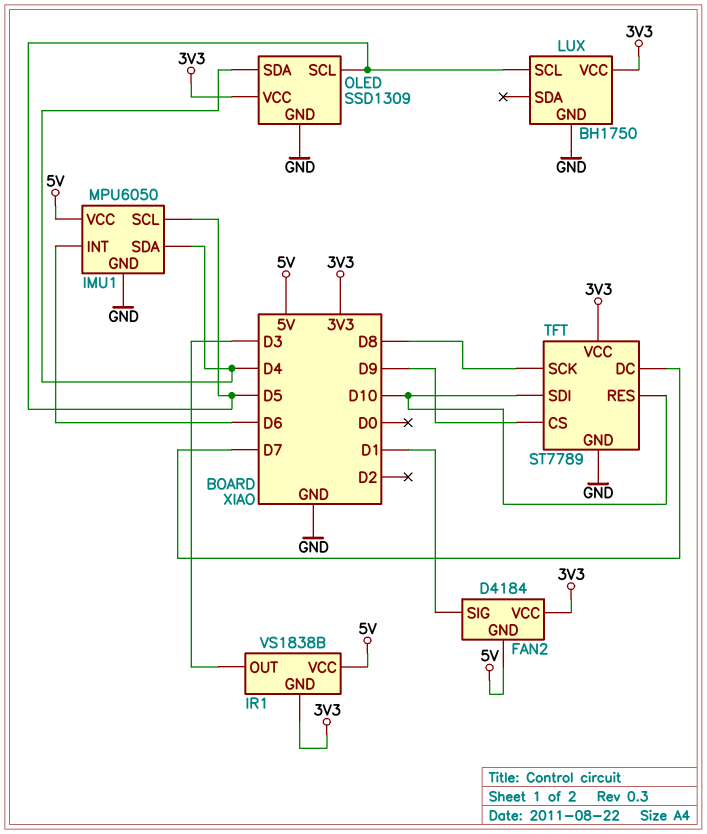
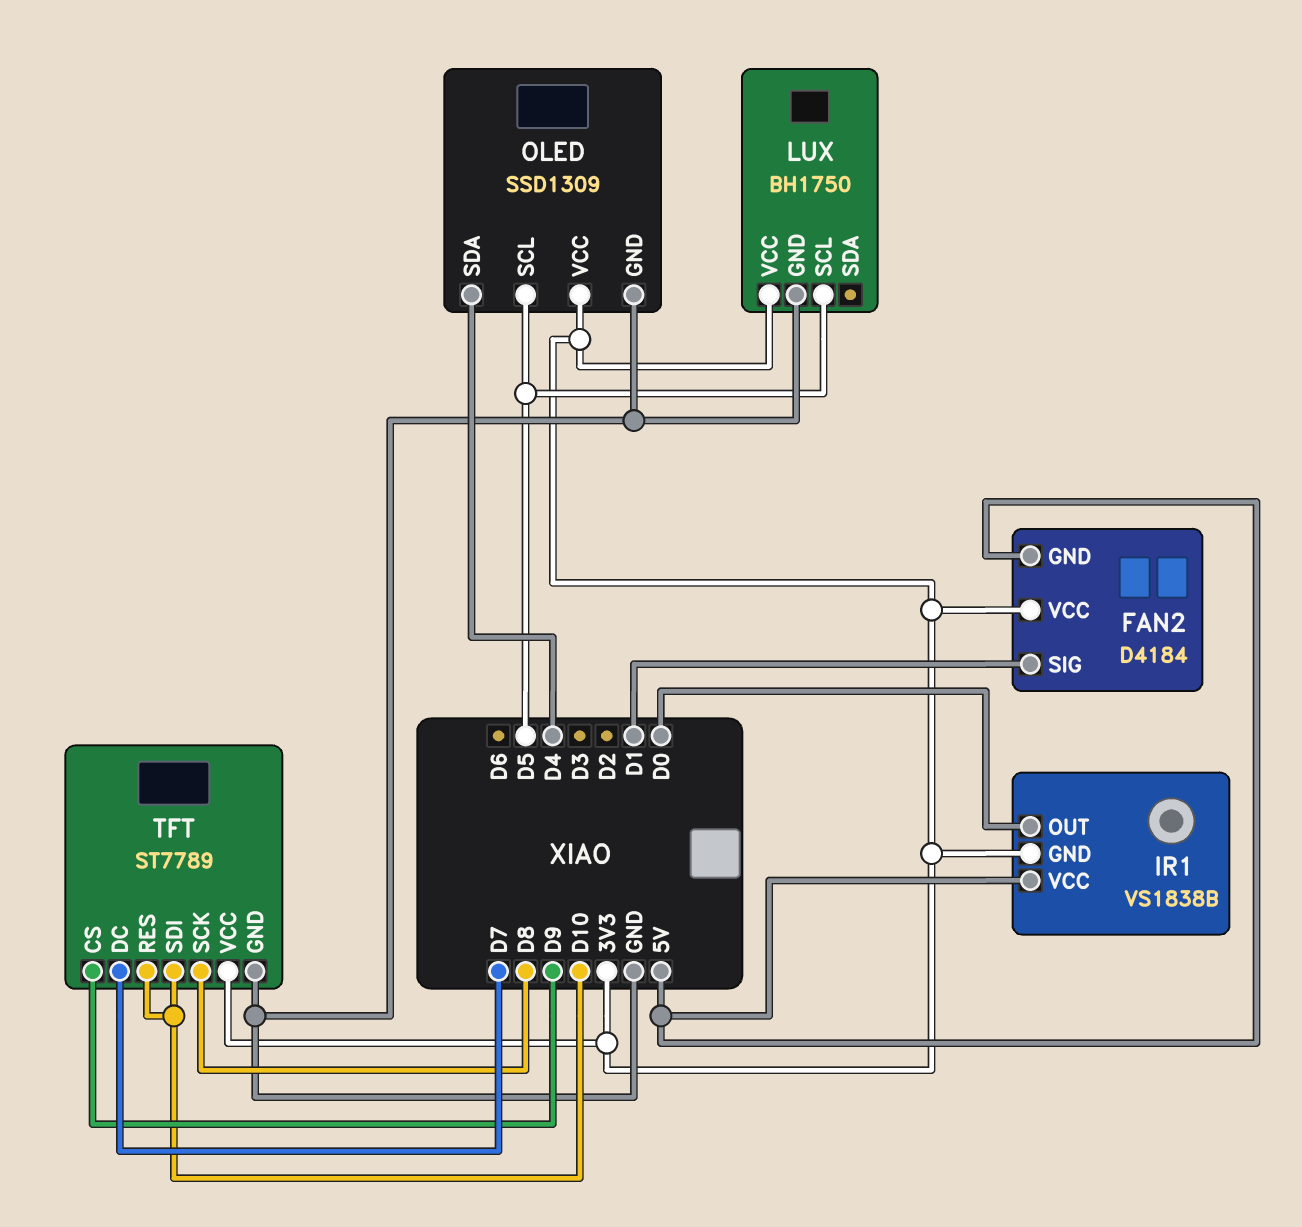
IMU1: MPU6050 -> none
IMU1 pin GND: GND -> none
IMU1 pin INT: D6 -> none
IMU1 pin SCL: D5 -> none
IMU1 pin SDA: D4 -> none
IMU1 pin VCC: 5V -> none
IR1 pin OUT: D3 -> D0

